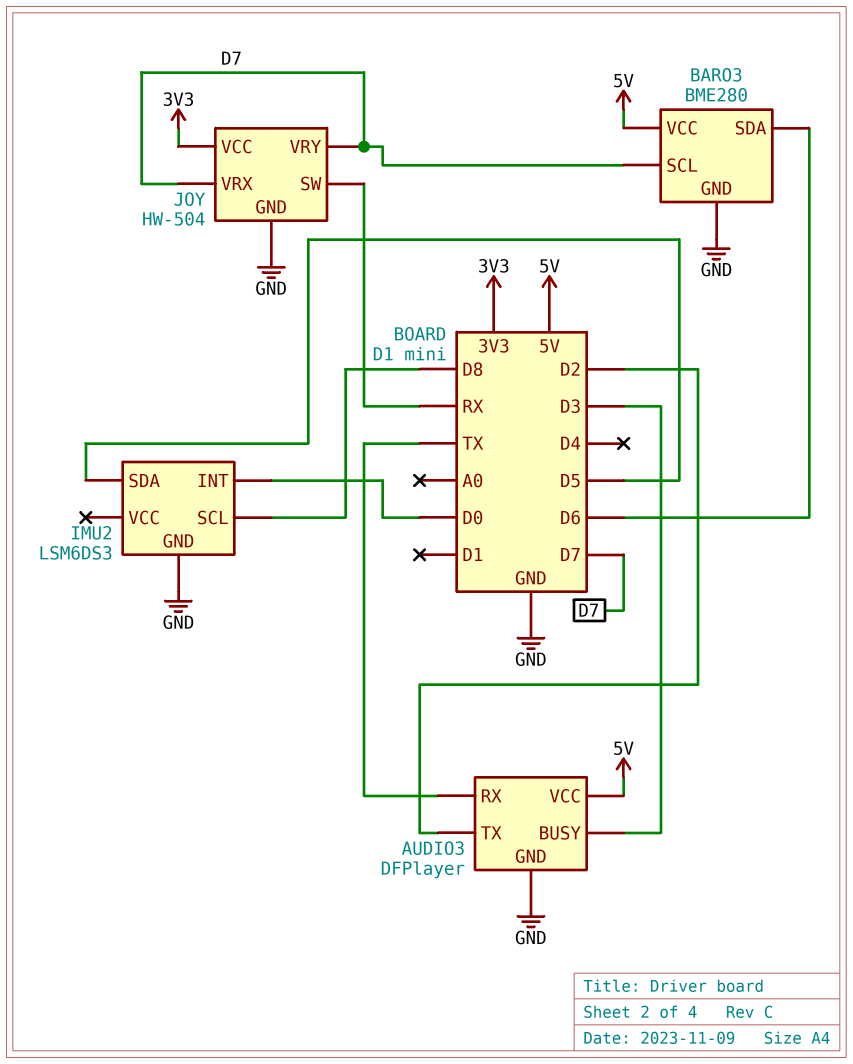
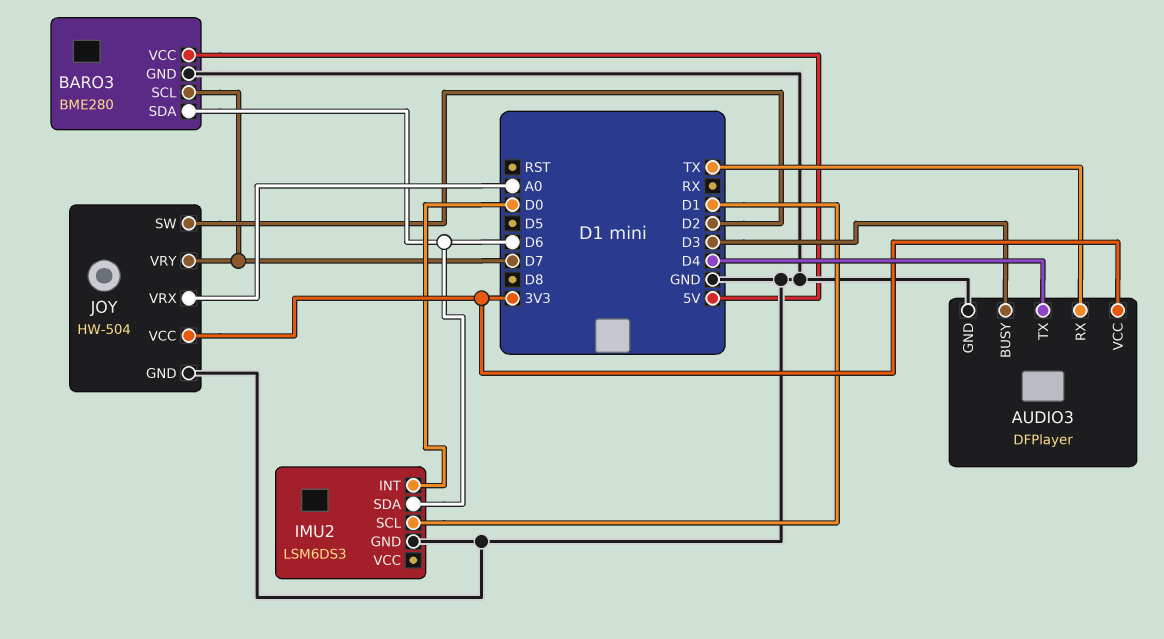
AUDIO3 pin TX: D2 -> D4
AUDIO3 pin VCC: 5V -> 3V3
IMU2 pin SCL: D8 -> D1
IMU2 pin SDA: D5 -> D6
JOY pin SW: RX -> D2
JOY pin VRX: D7 -> A0

